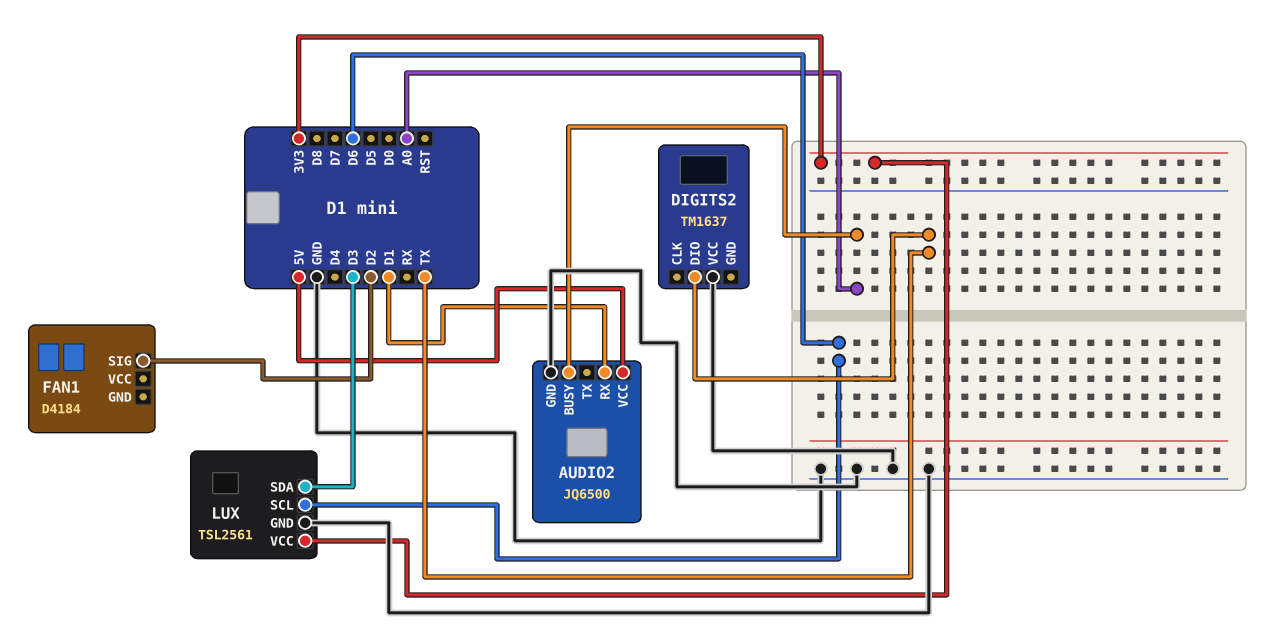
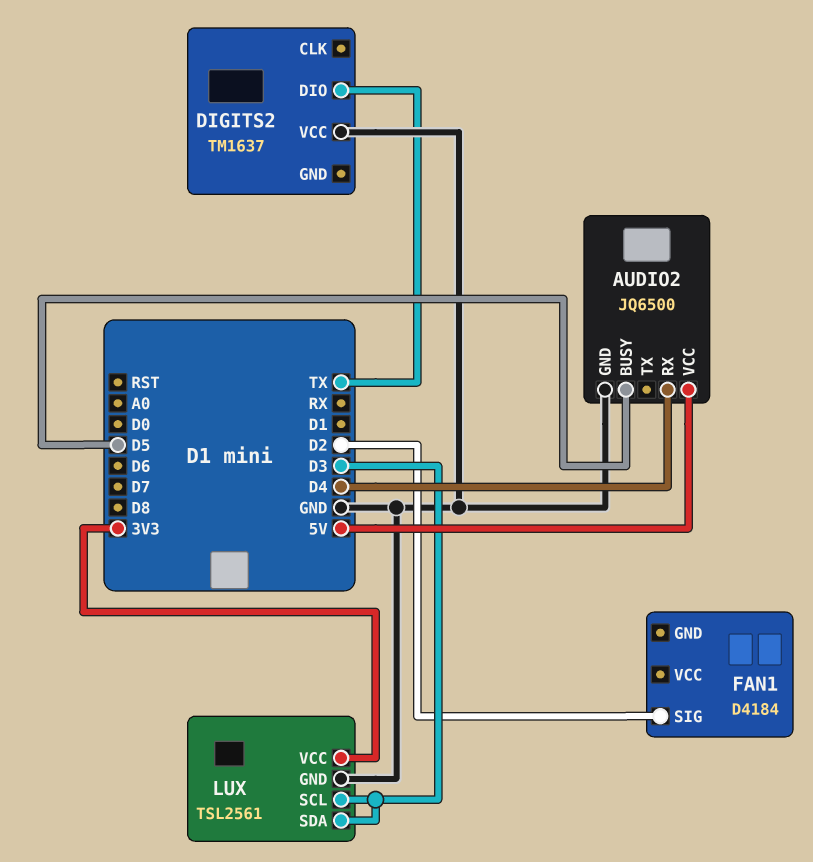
AUDIO2 pin BUSY: A0 -> D5
AUDIO2 pin RX: D1 -> D4
LUX pin SCL: D6 -> D3

